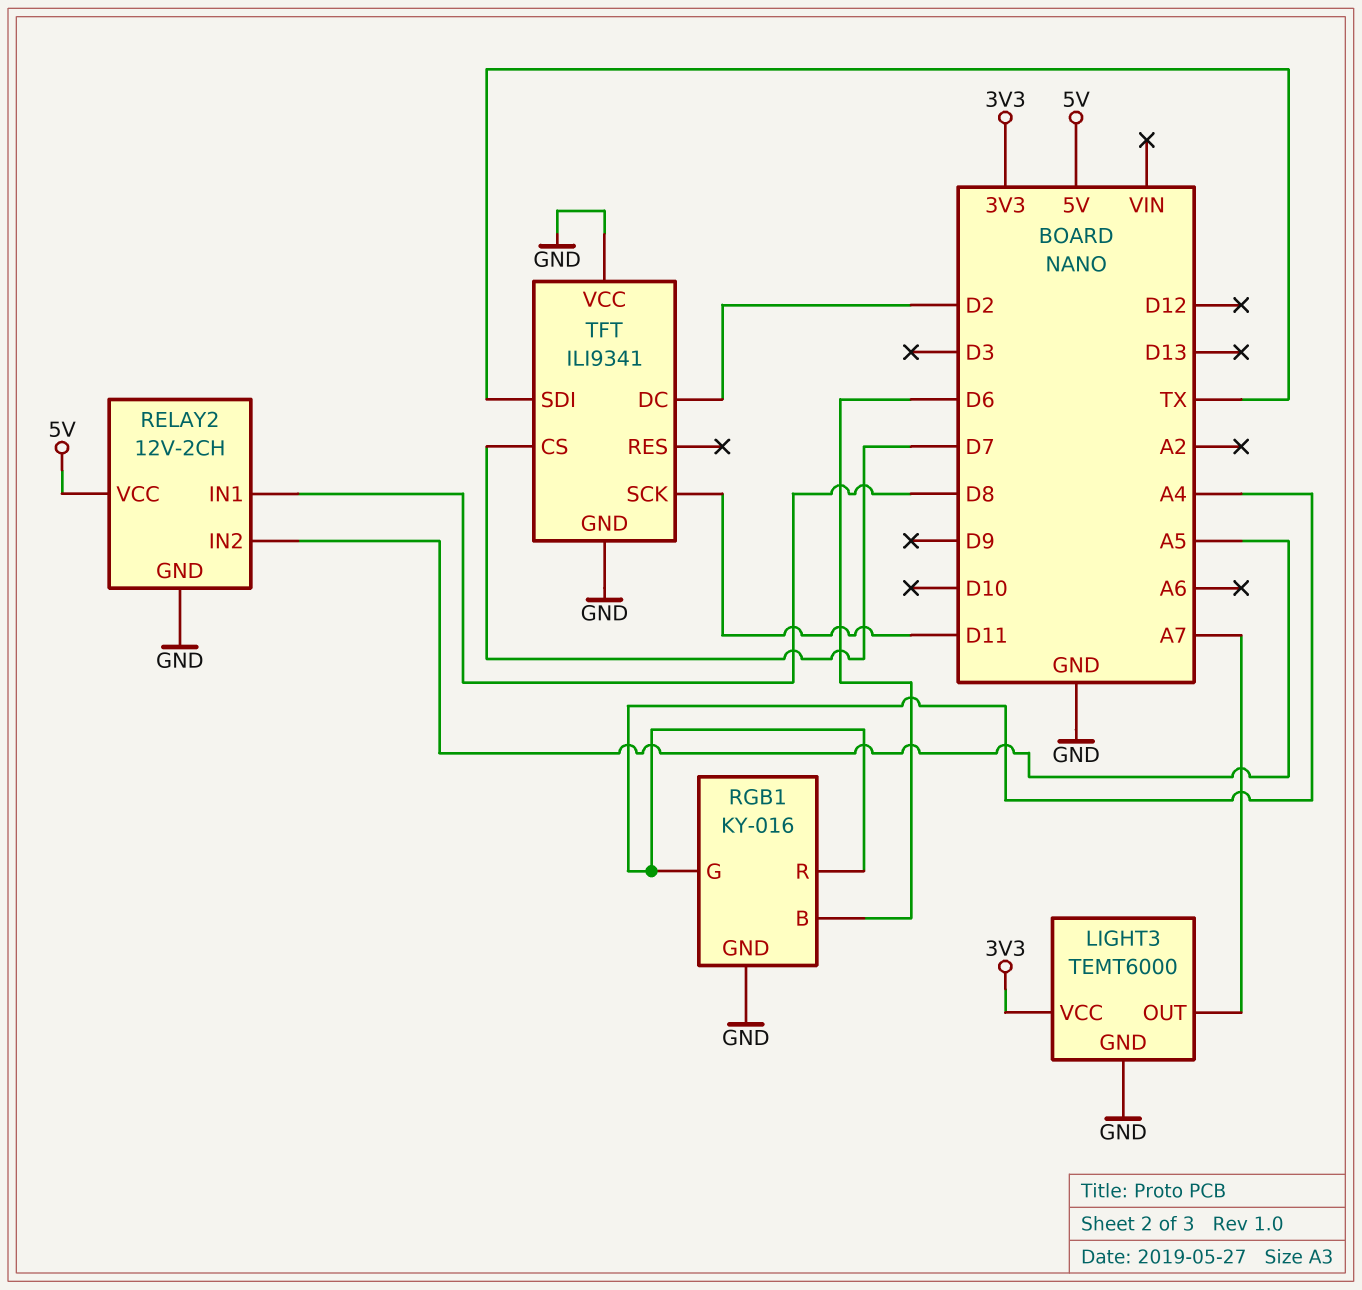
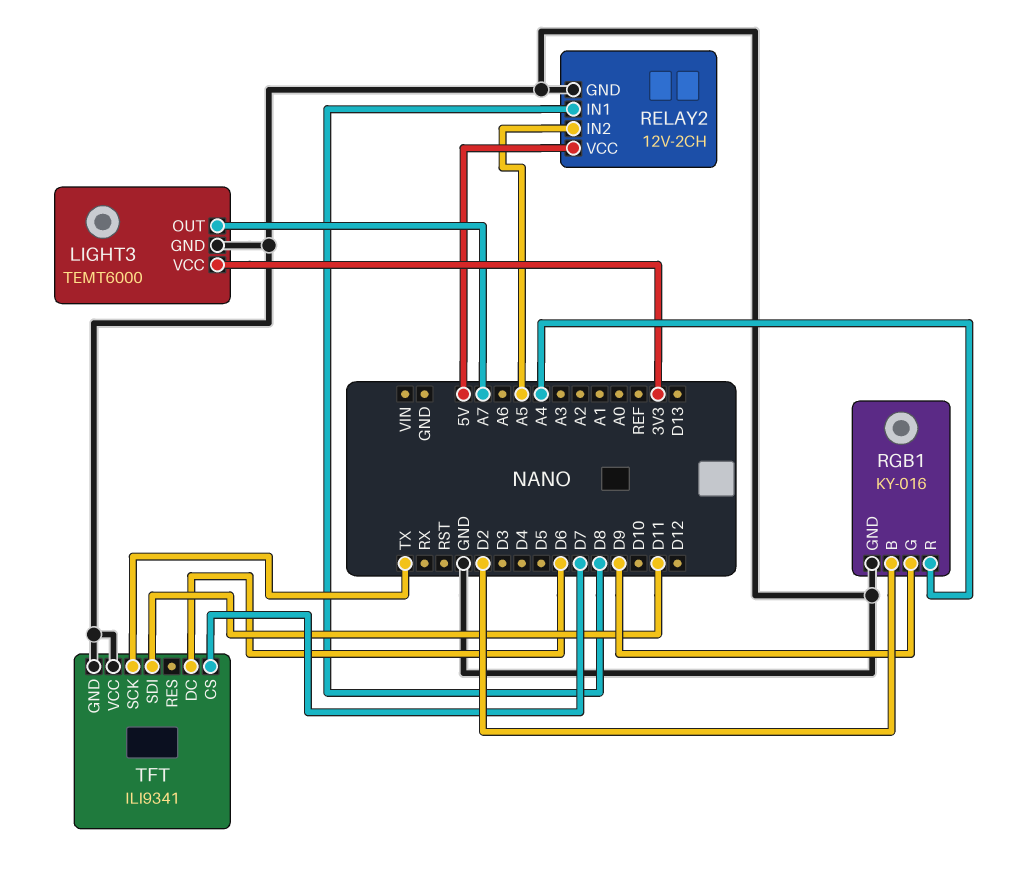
RGB1 pin B: D6 -> D2
RGB1 pin G: A4 -> D9
TFT pin DC: D2 -> D6
TFT pin SCK: D11 -> TX
TFT pin SDI: TX -> D11

